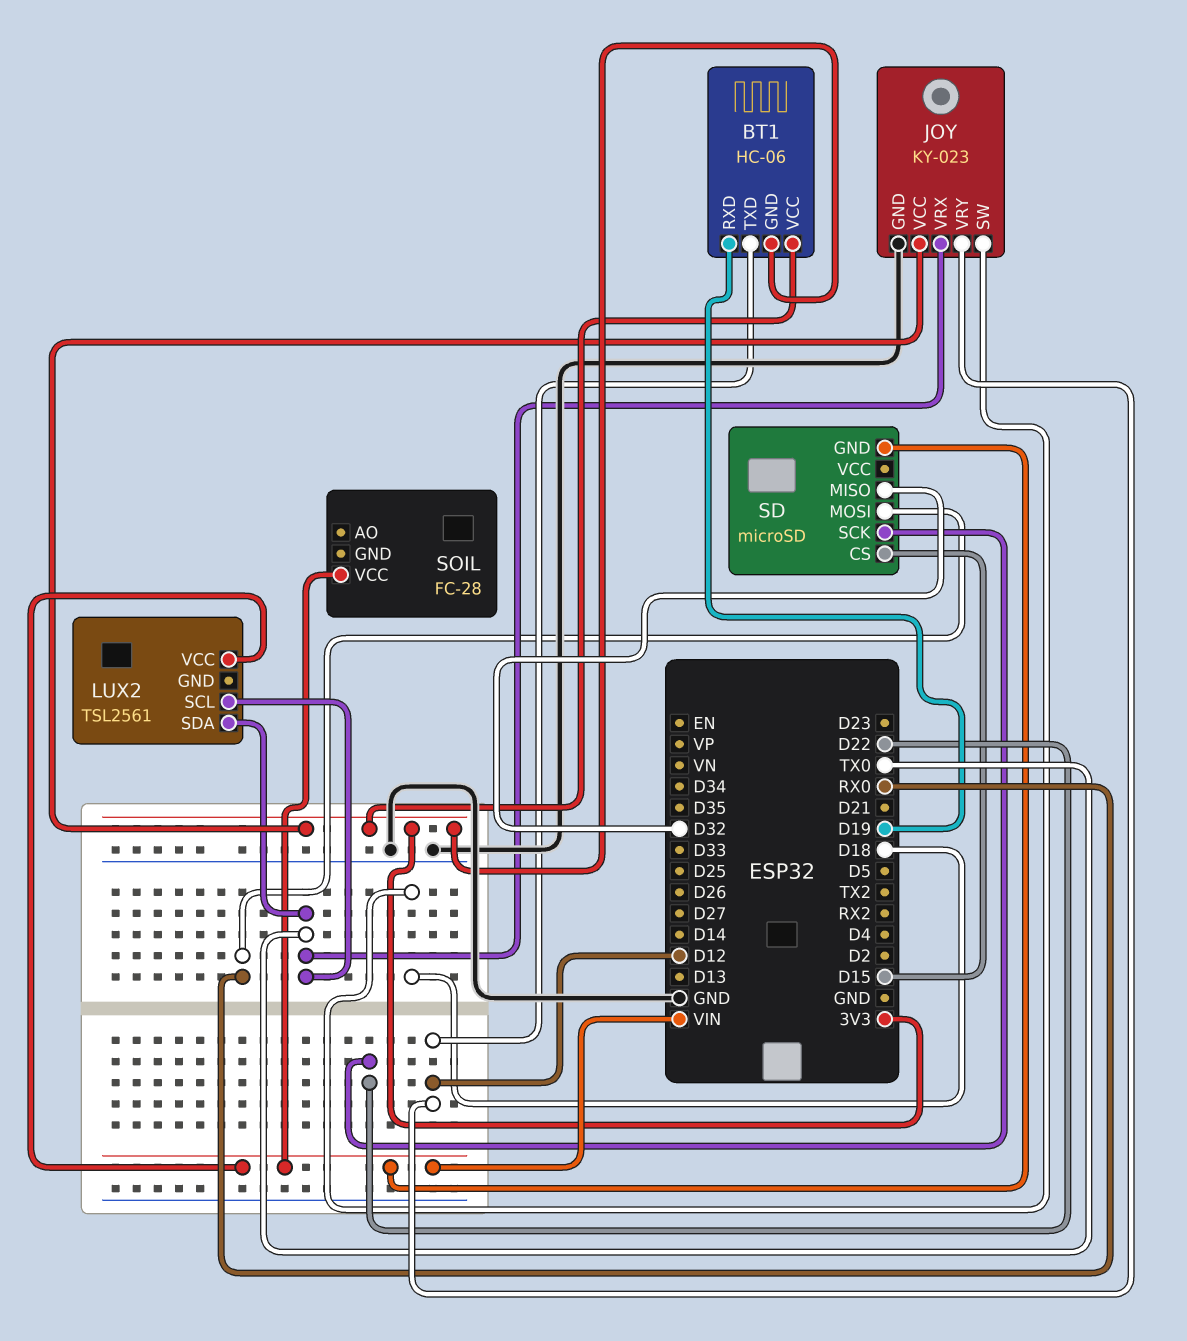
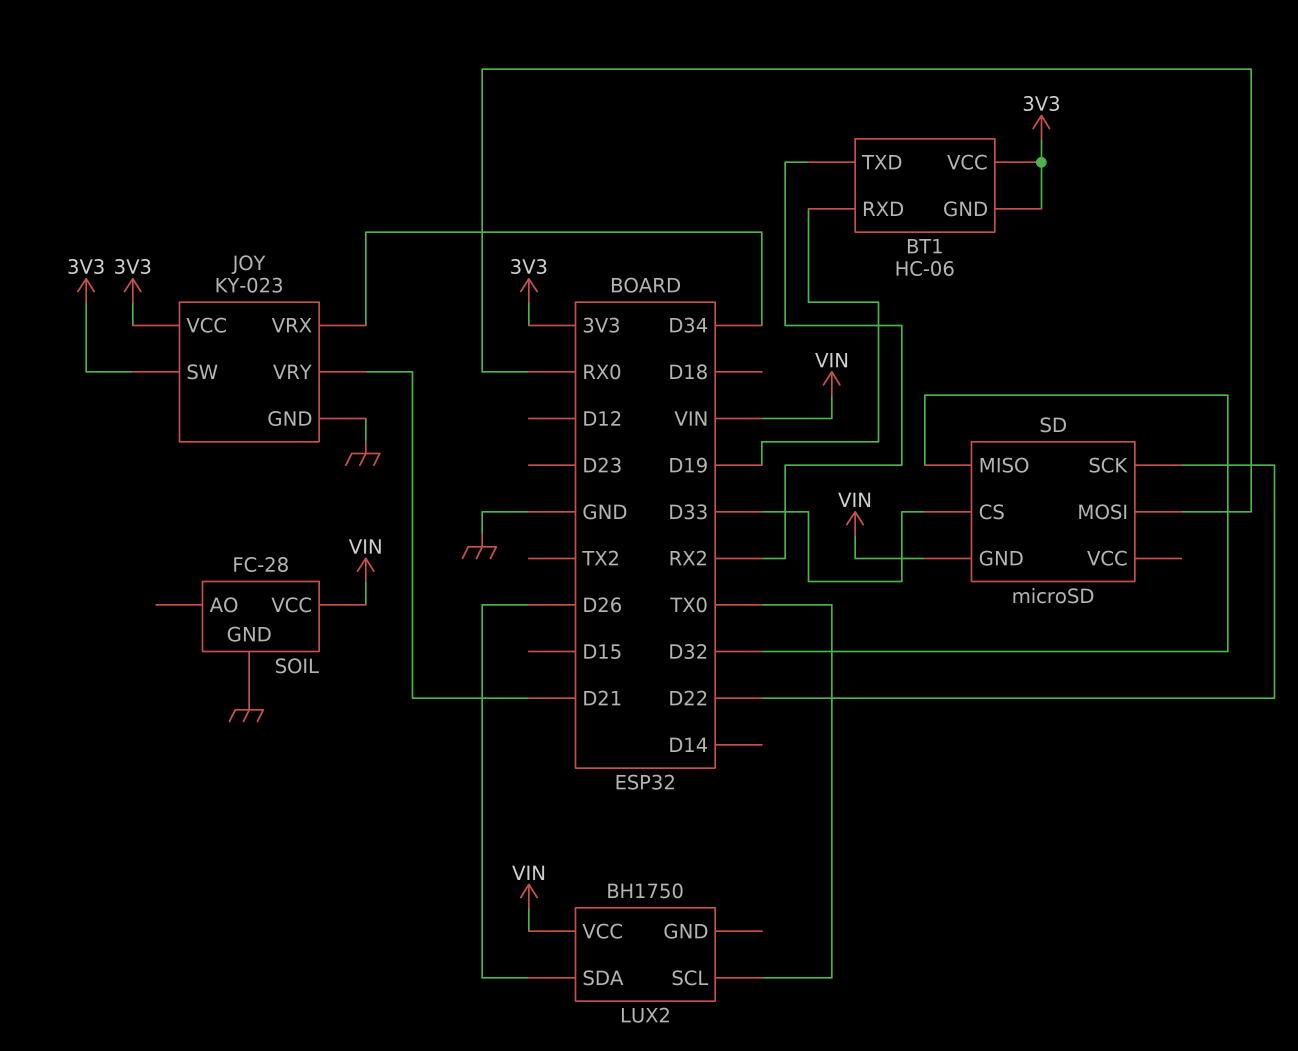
BT1 pin TXD: D12 -> RX2
JOY pin SW: D18 -> 3V3
JOY pin VRX: TX0 -> D34
JOY pin VRY: D12 -> D21
LUX2: TSL2561 -> BH1750
LUX2 pin SDA: TX0 -> D26
SD pin CS: D15 -> D33
SOIL pin GND: none -> GND

